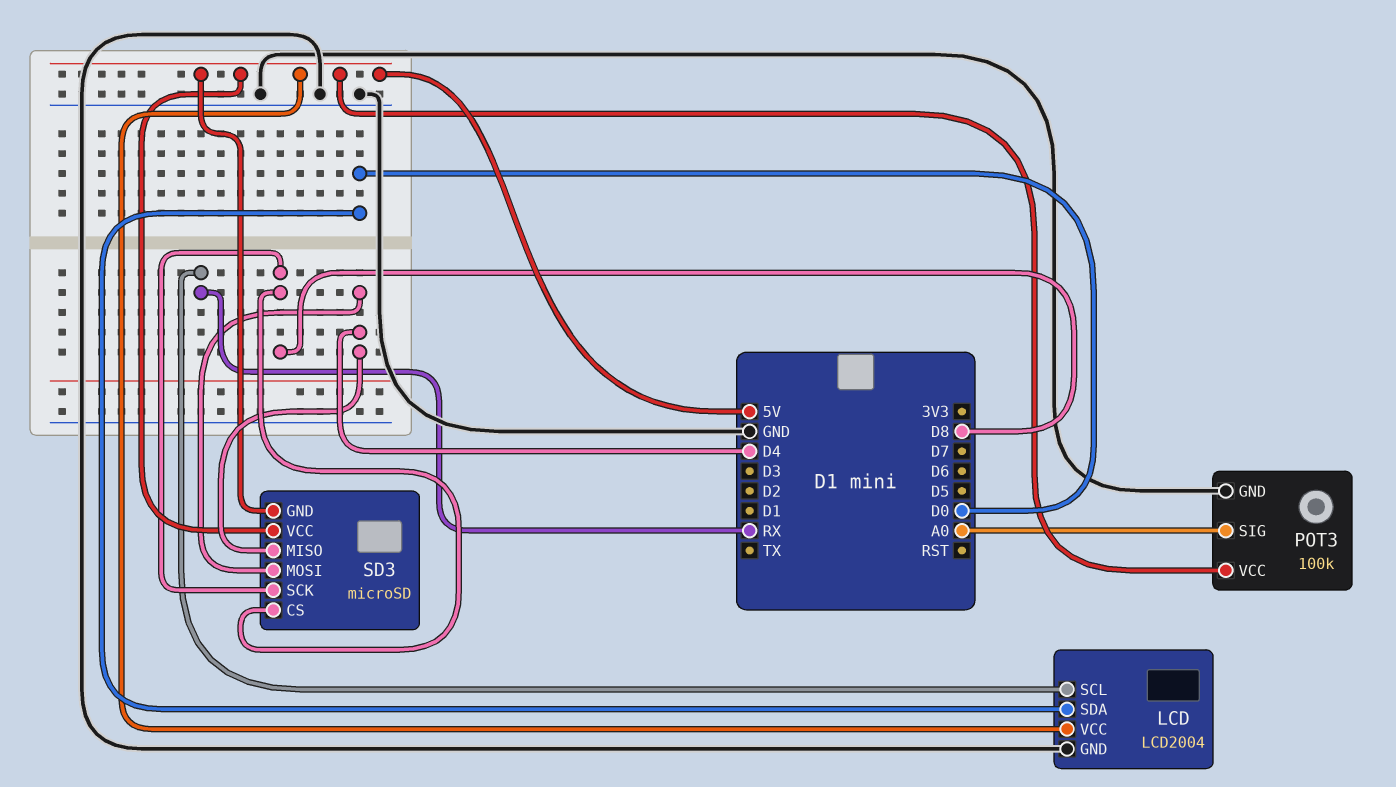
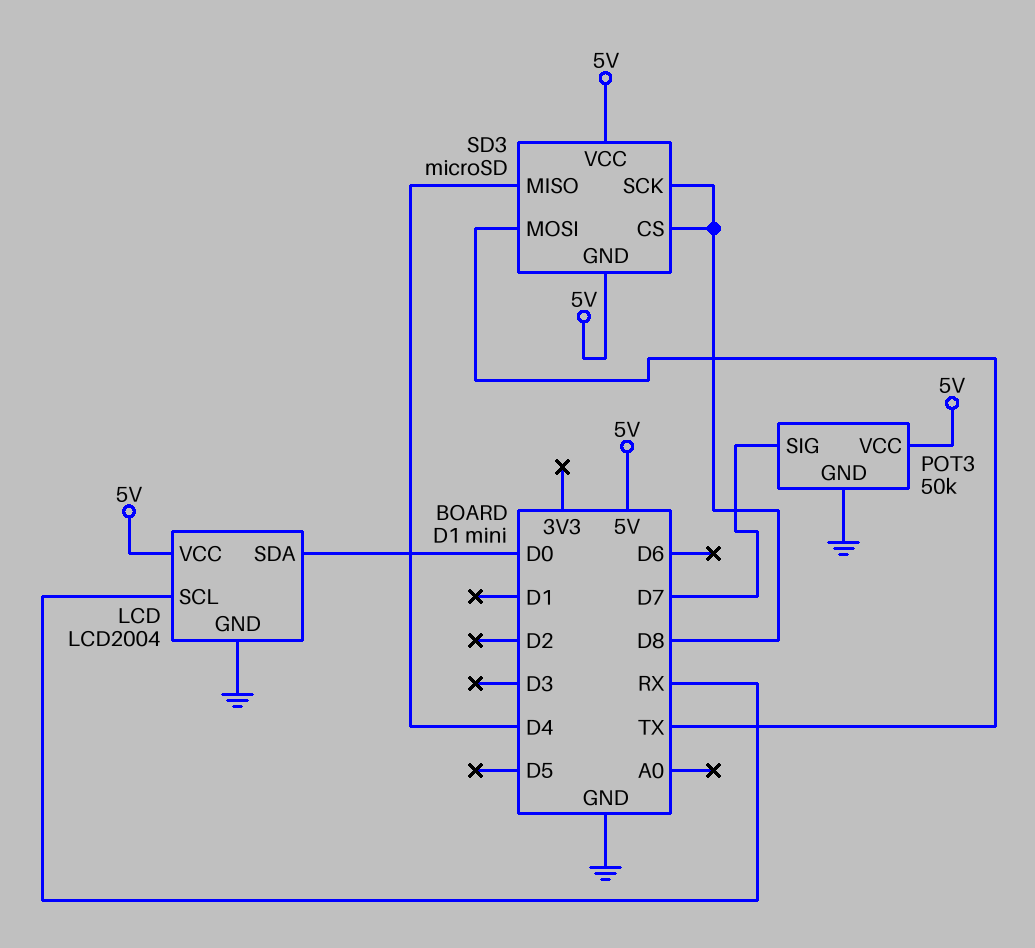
POT3: 100k -> 50k
POT3 pin SIG: A0 -> D7
SD3 pin MOSI: D4 -> TX

